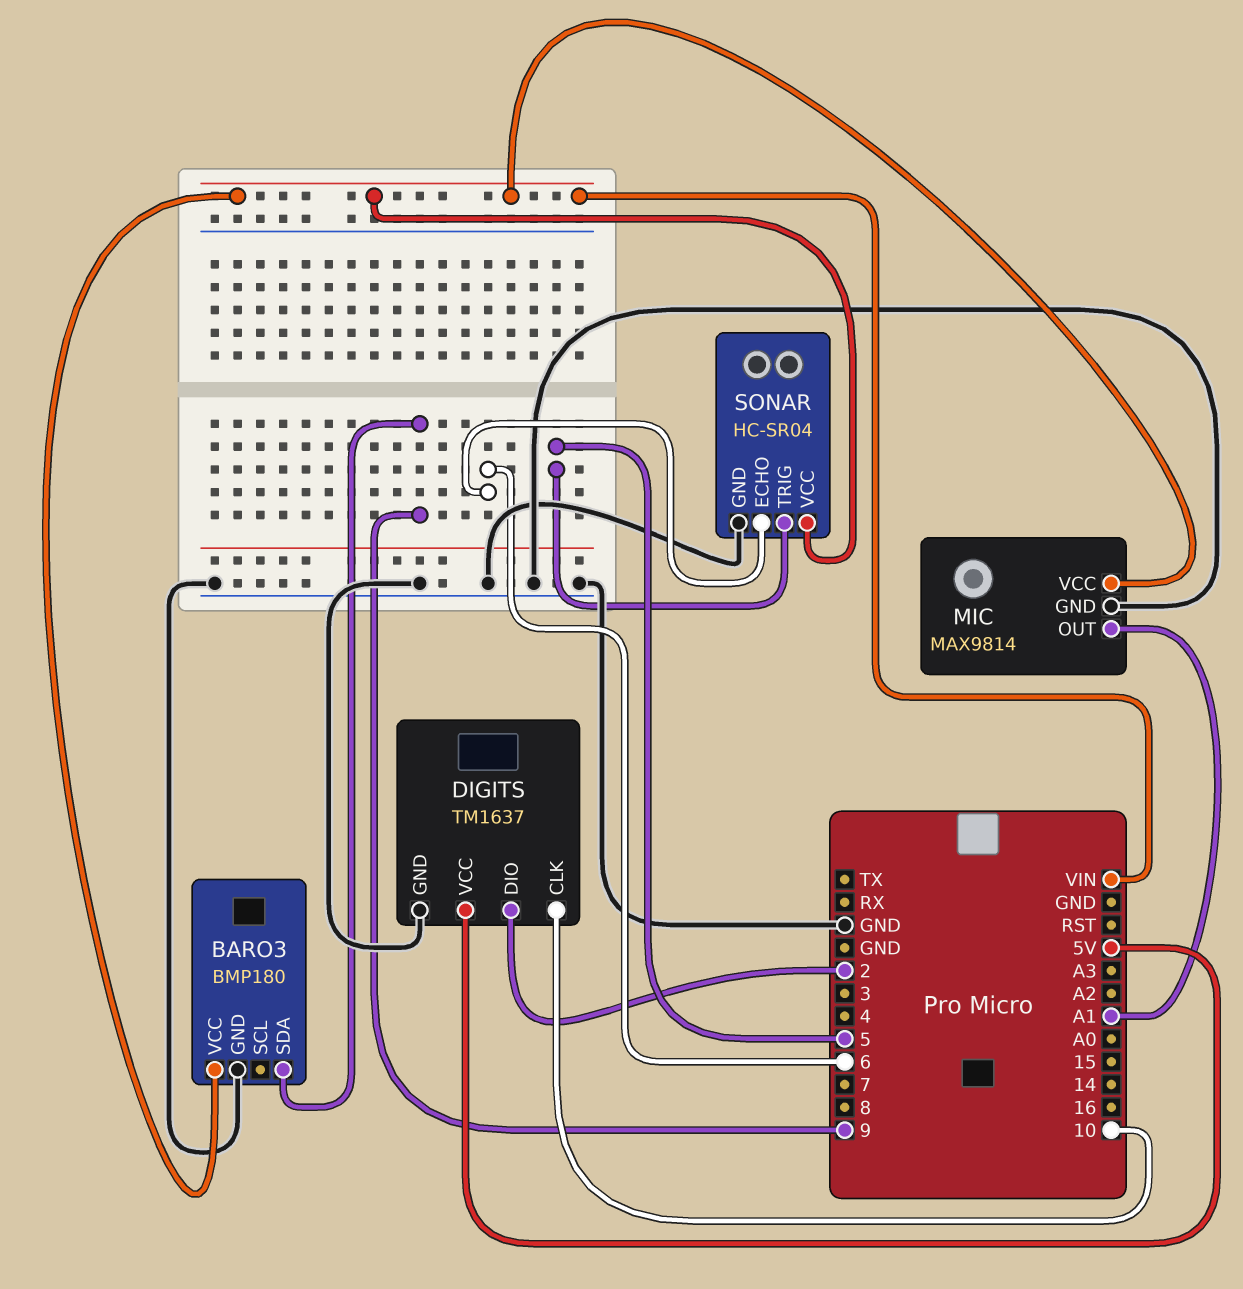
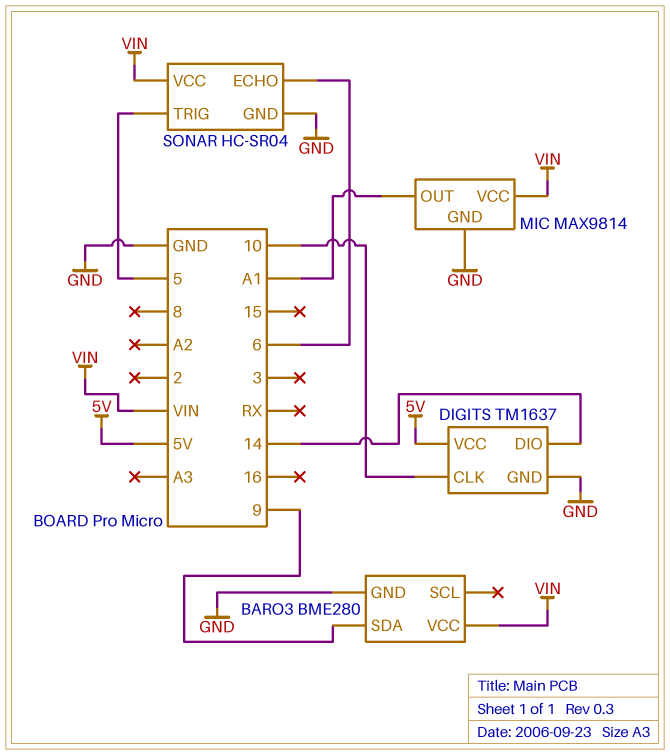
BARO3: BMP180 -> BME280
DIGITS pin DIO: 2 -> 14

